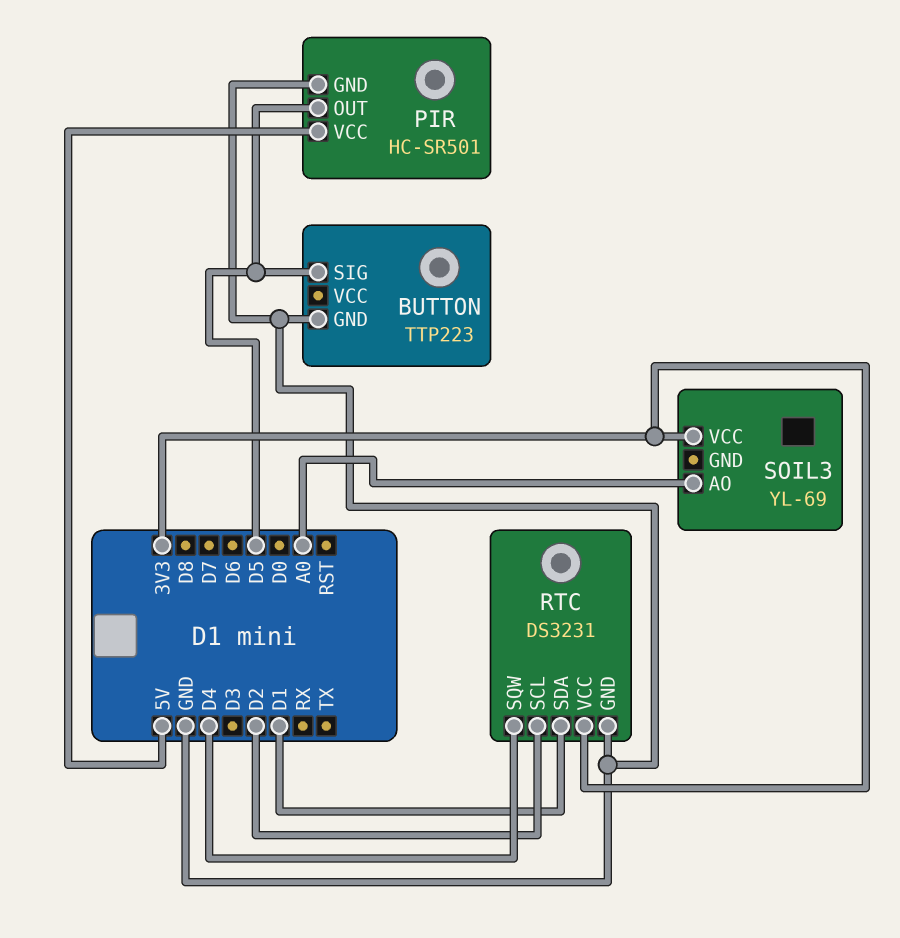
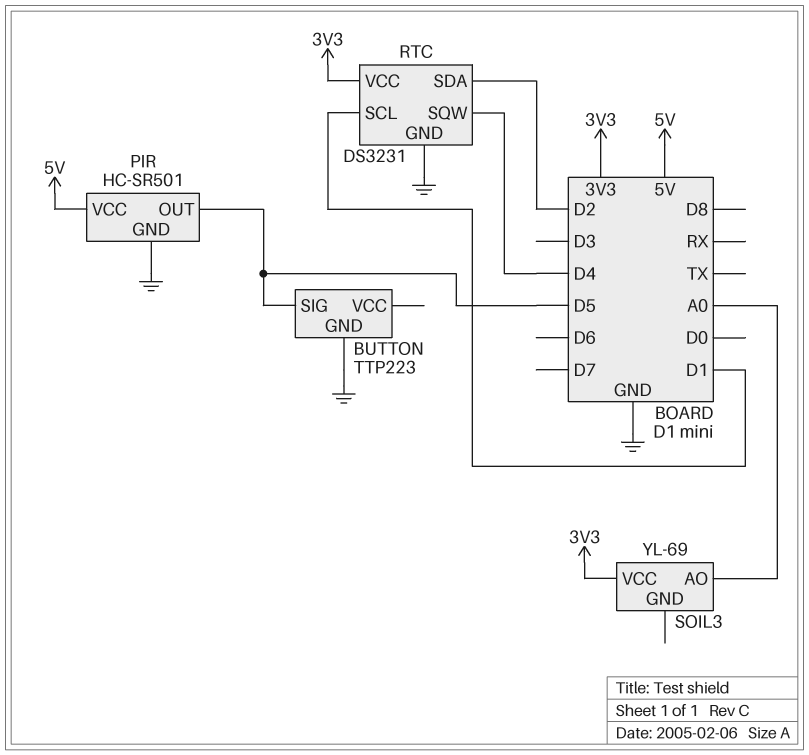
RTC pin SCL: D2 -> D1
RTC pin SDA: D1 -> D2

